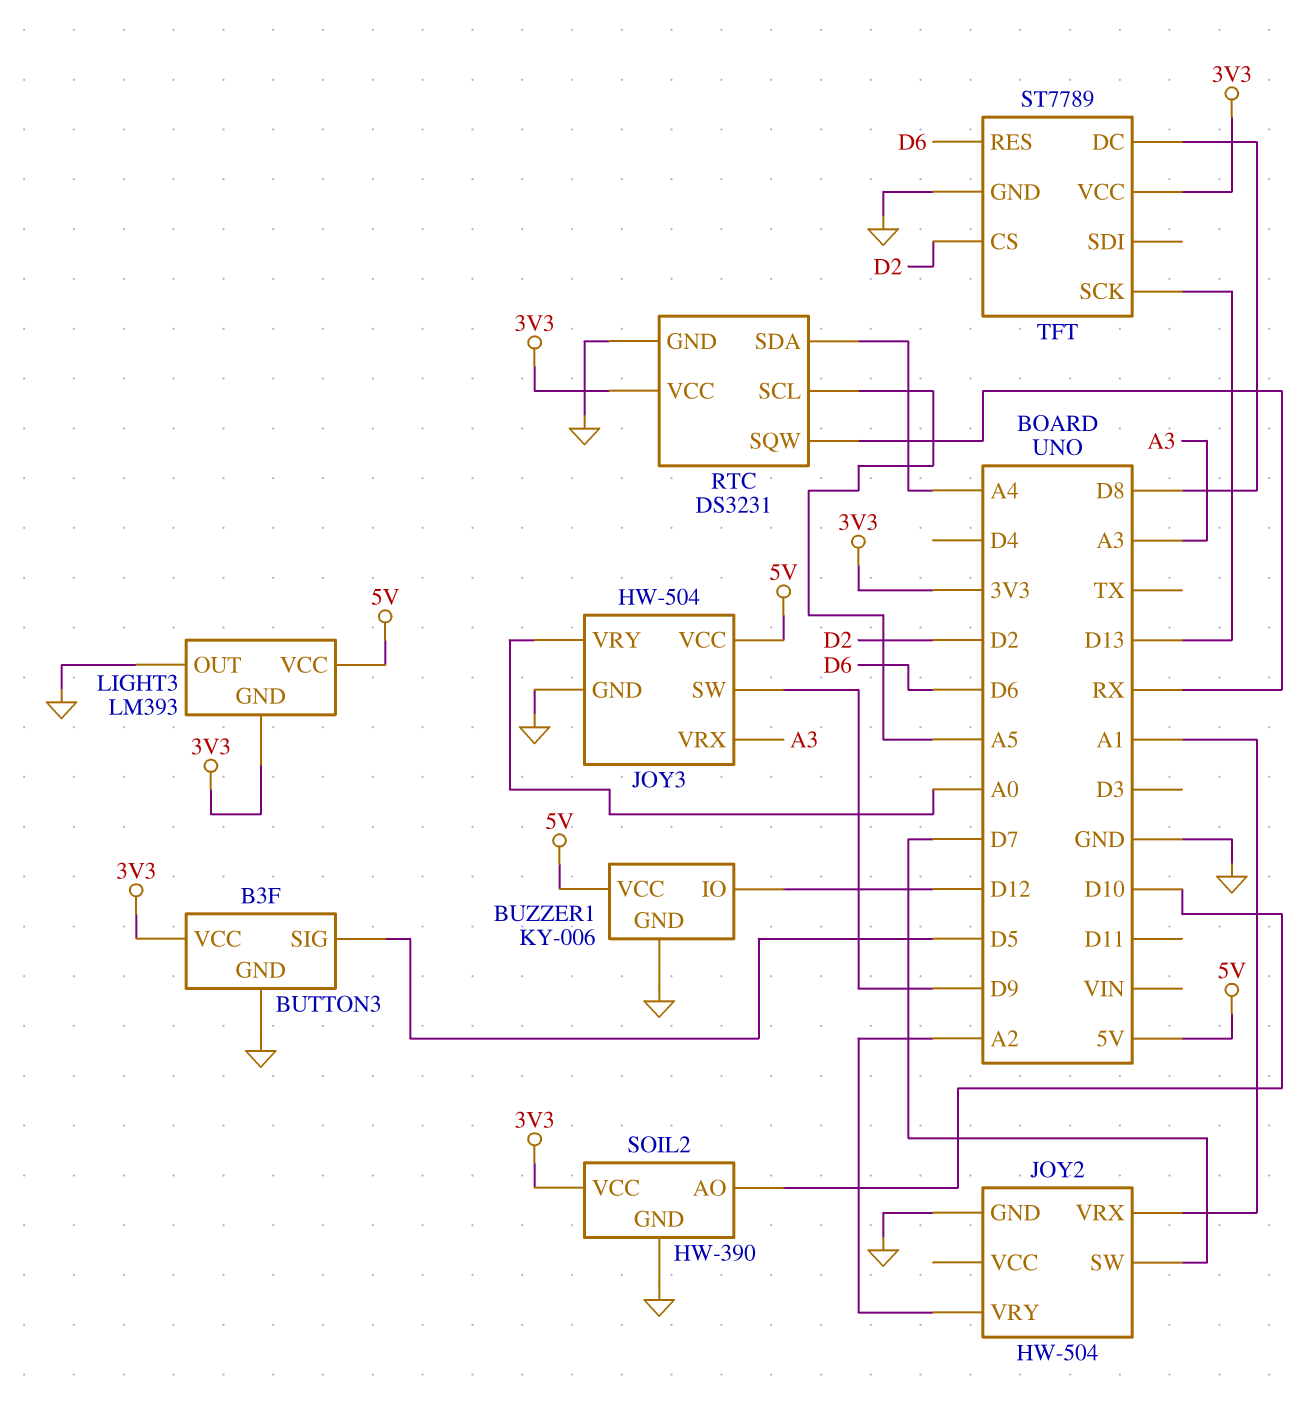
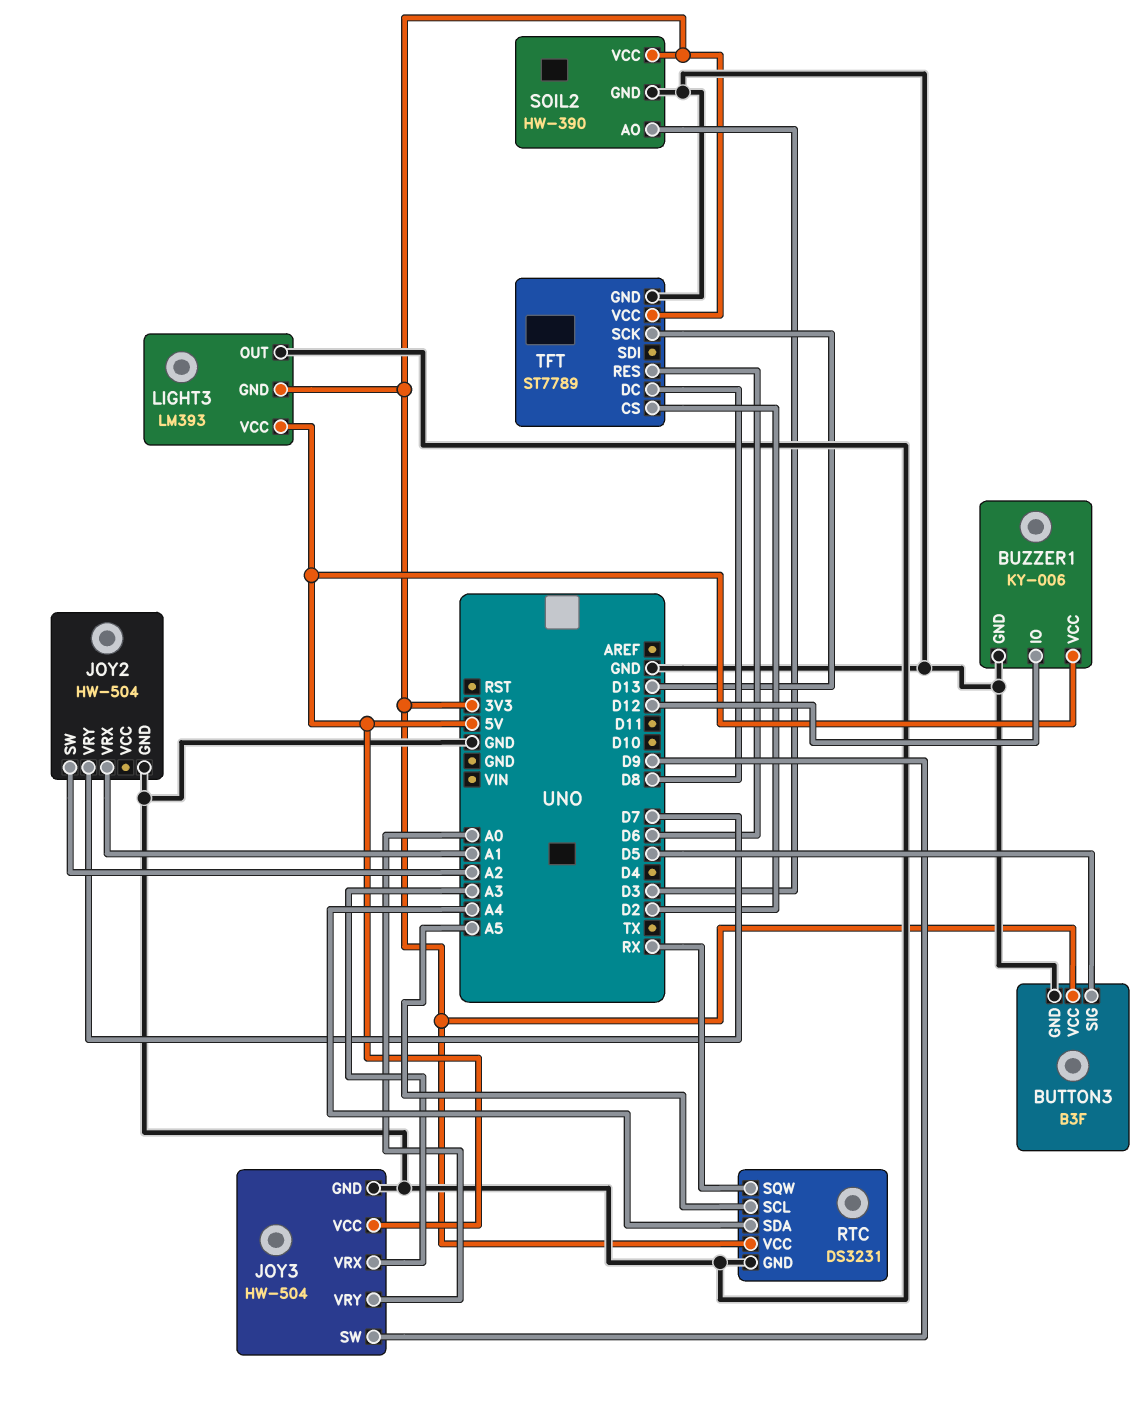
JOY2 pin SW: D7 -> A2
JOY2 pin VRY: A2 -> D7
SOIL2 pin AO: D10 -> D3

